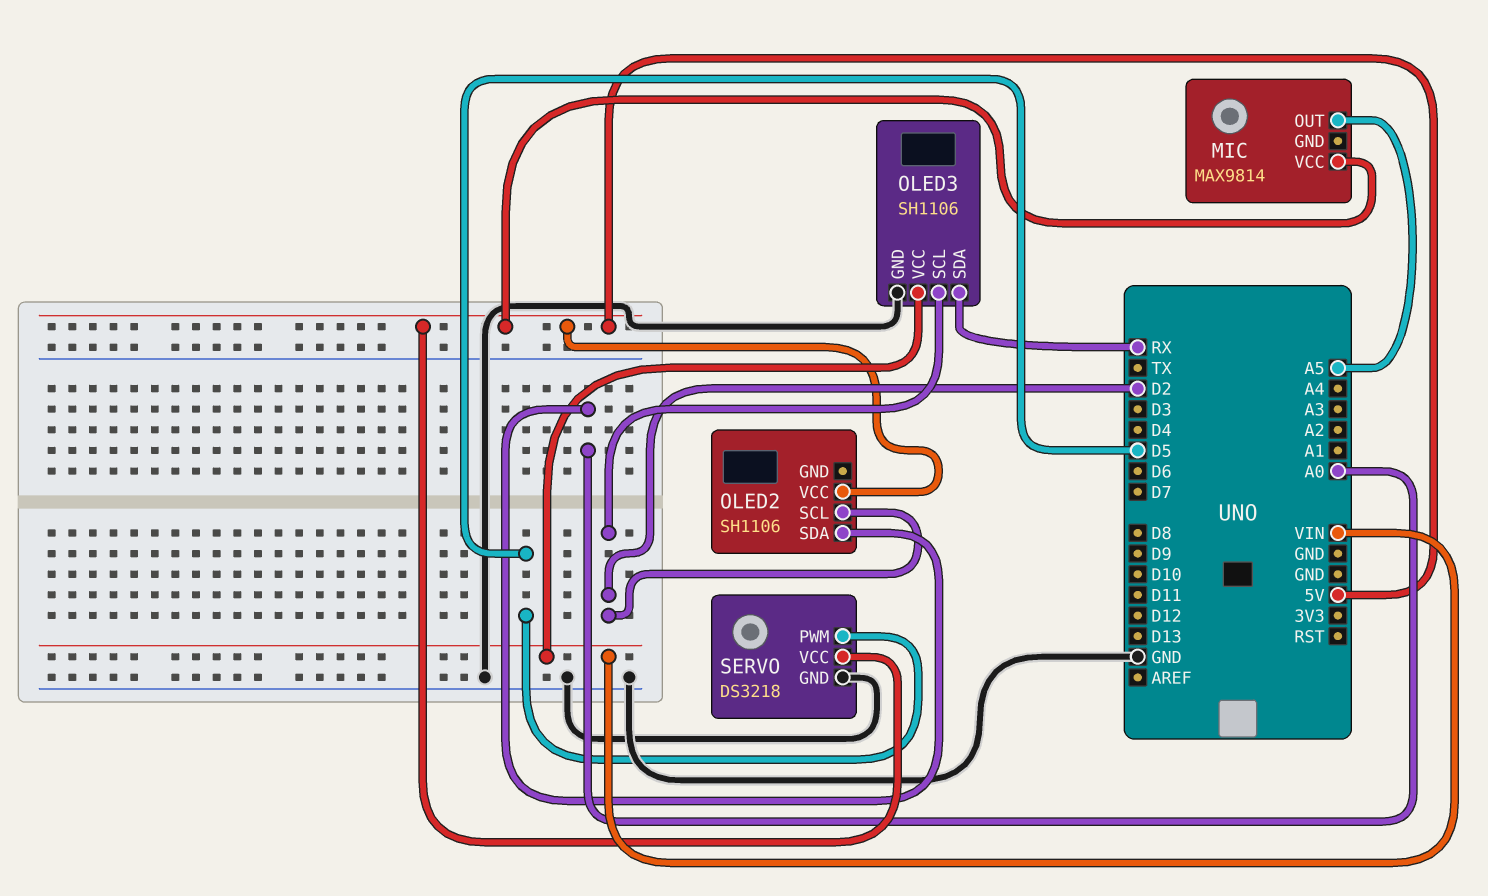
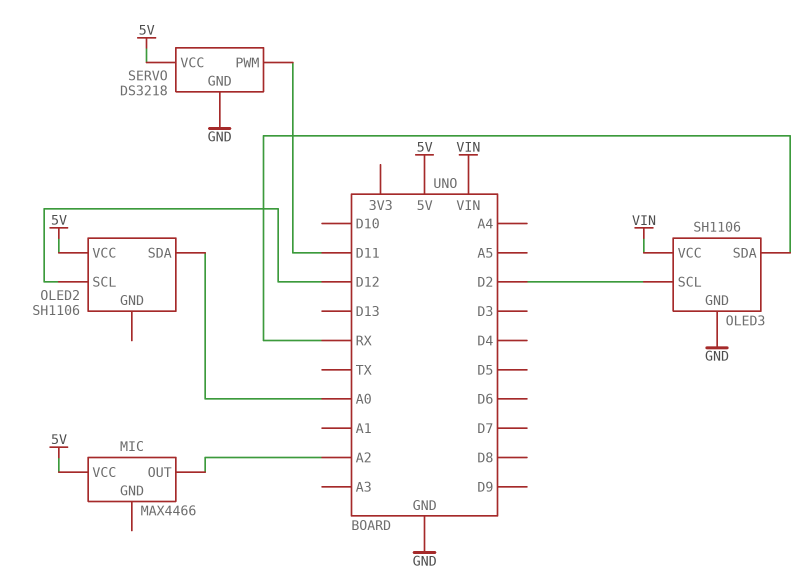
MIC: MAX9814 -> MAX4466
MIC pin OUT: A5 -> A2
OLED2 pin SCL: D2 -> D12
SERVO pin PWM: D5 -> D11

